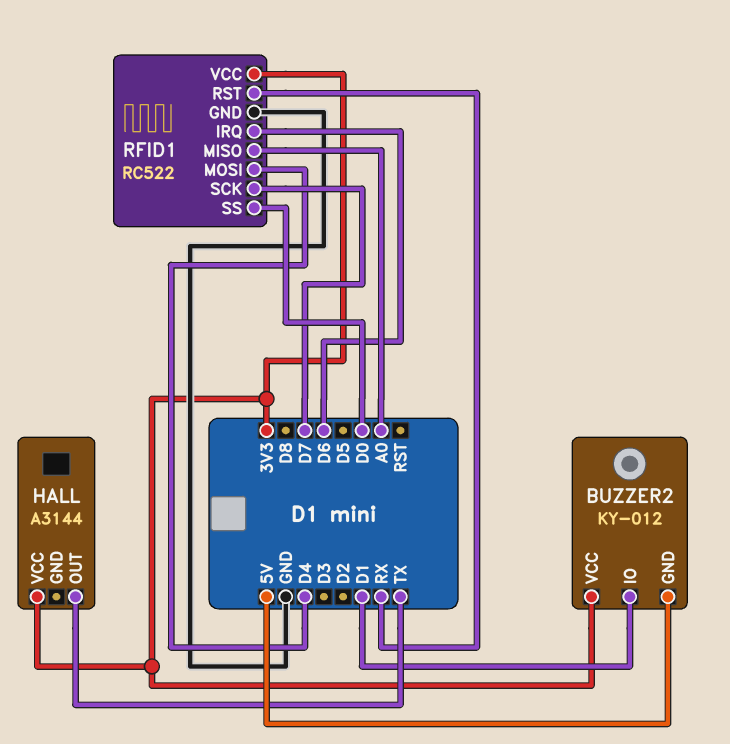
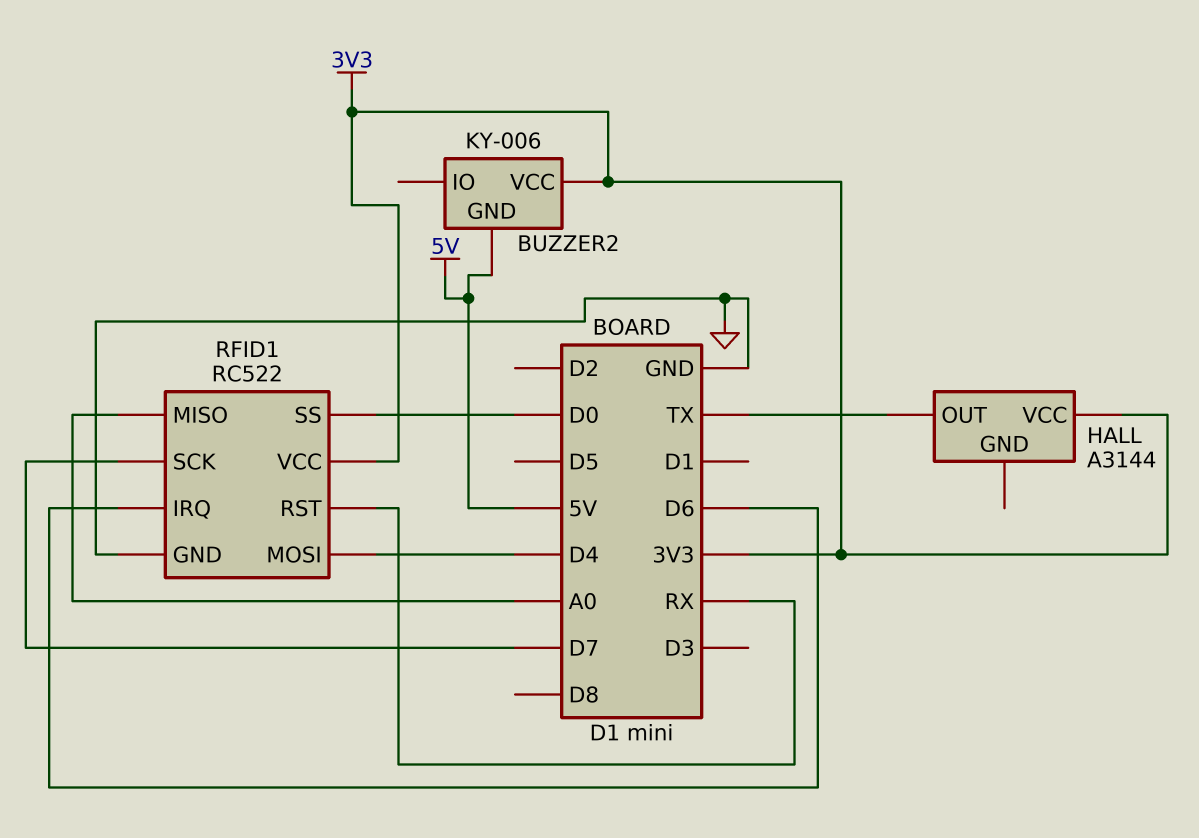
BUZZER2: KY-012 -> KY-006
BUZZER2 pin IO: D1 -> none

